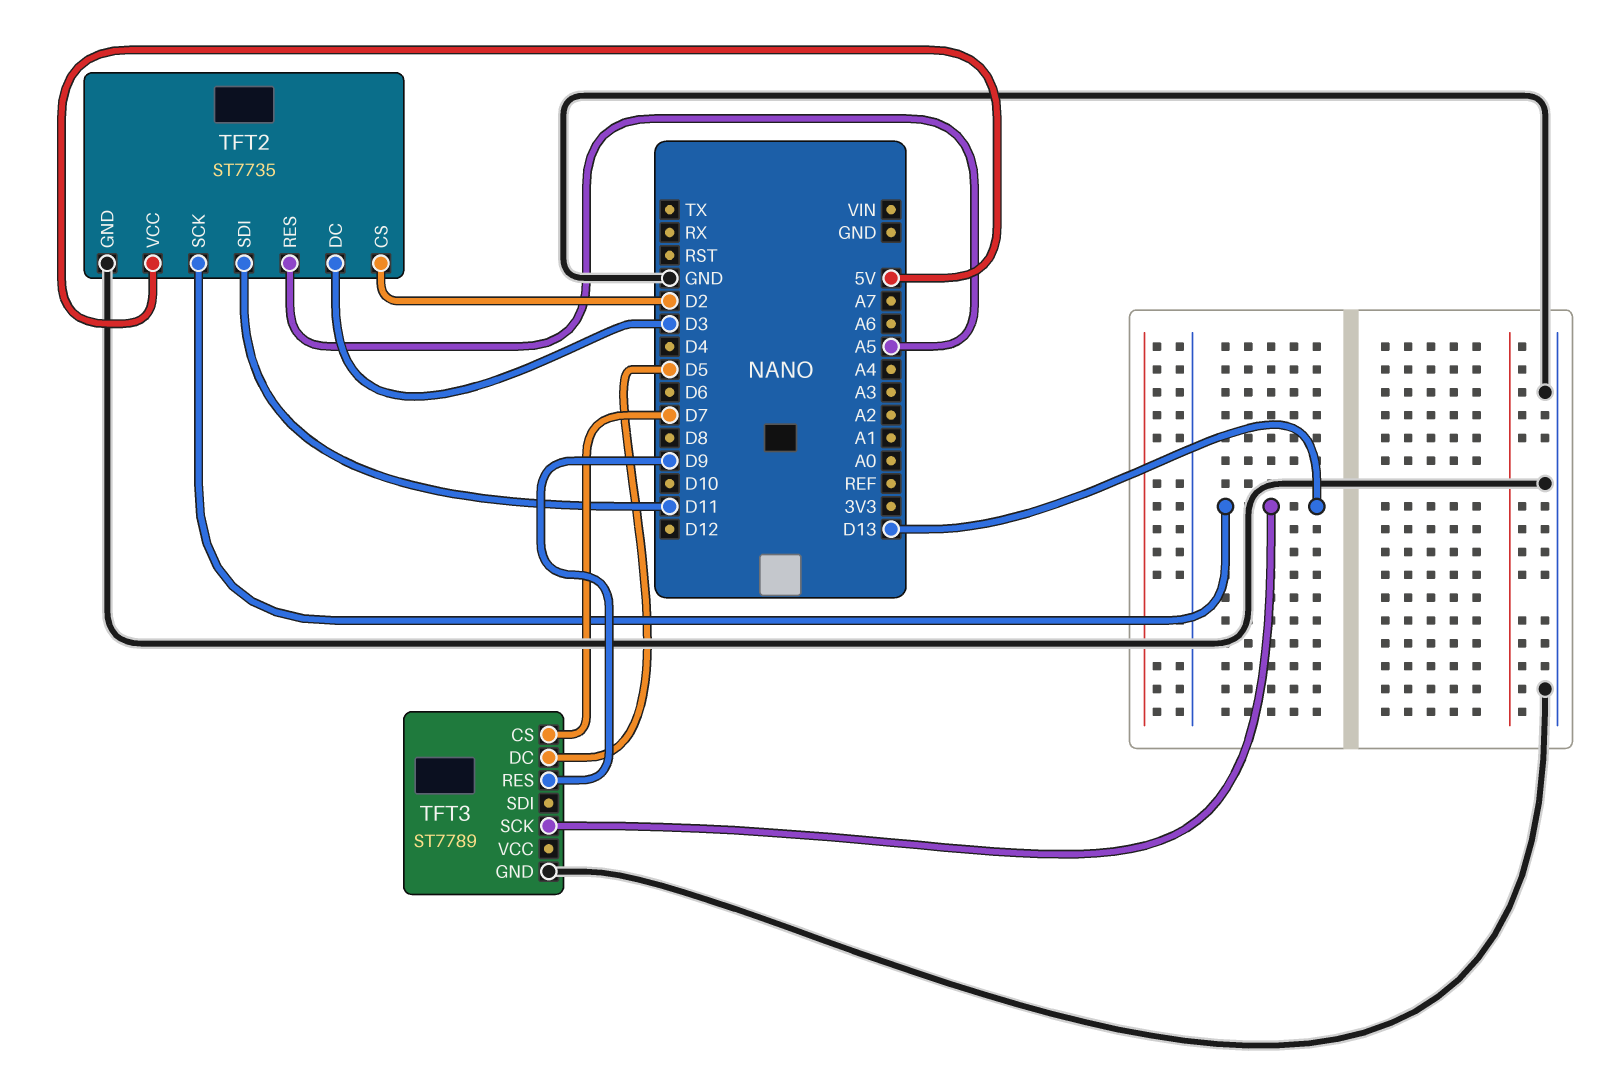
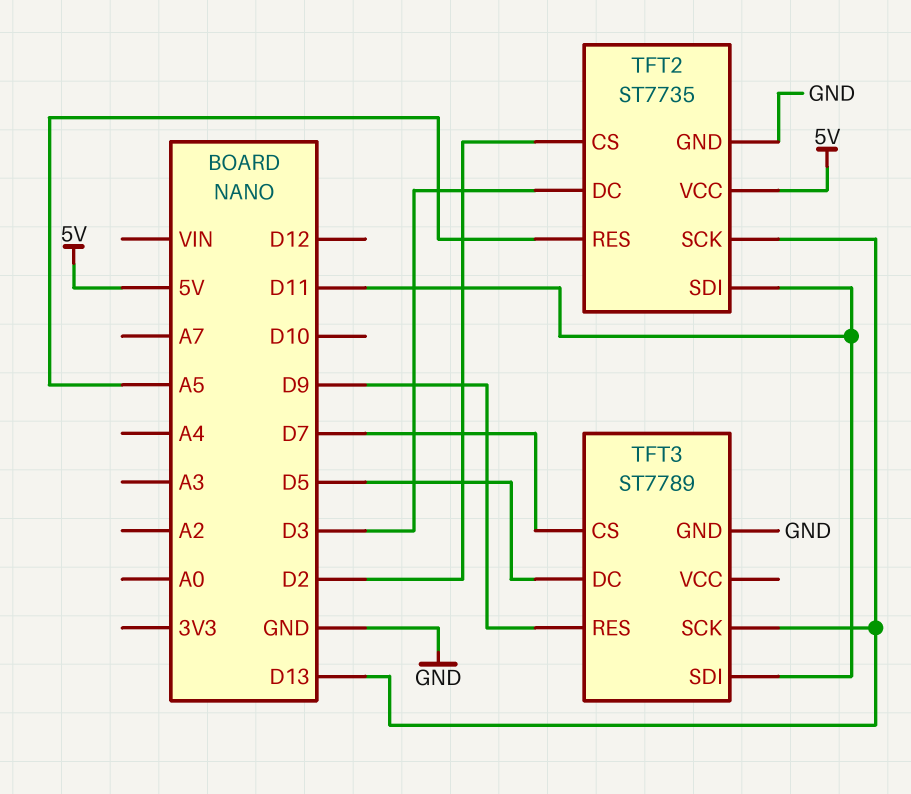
TFT3 pin SDI: none -> D11

